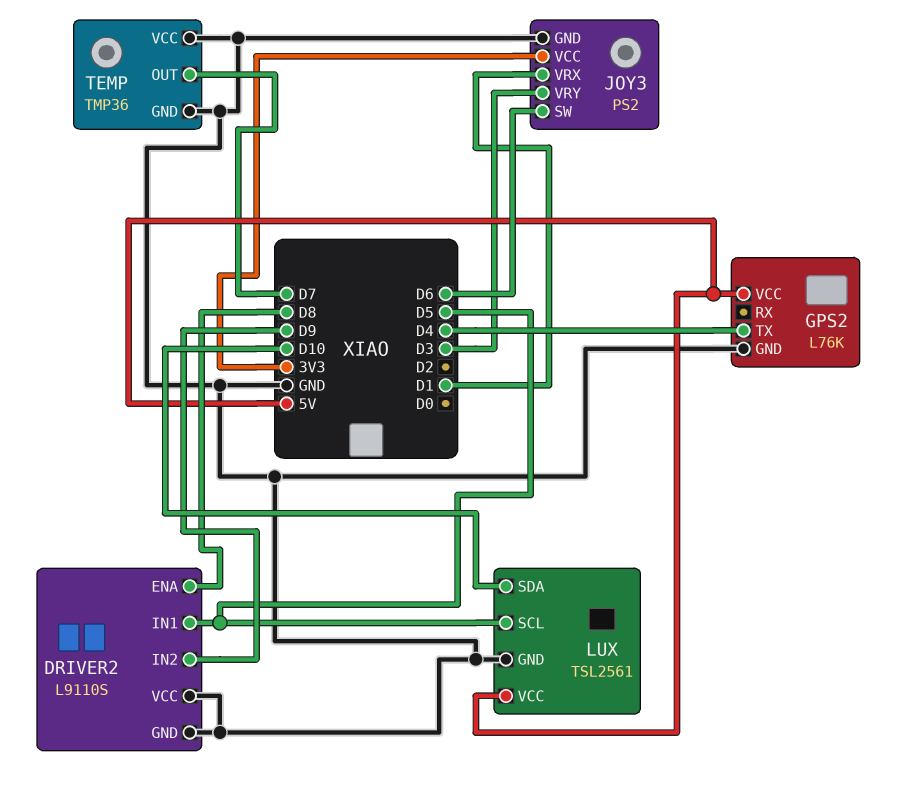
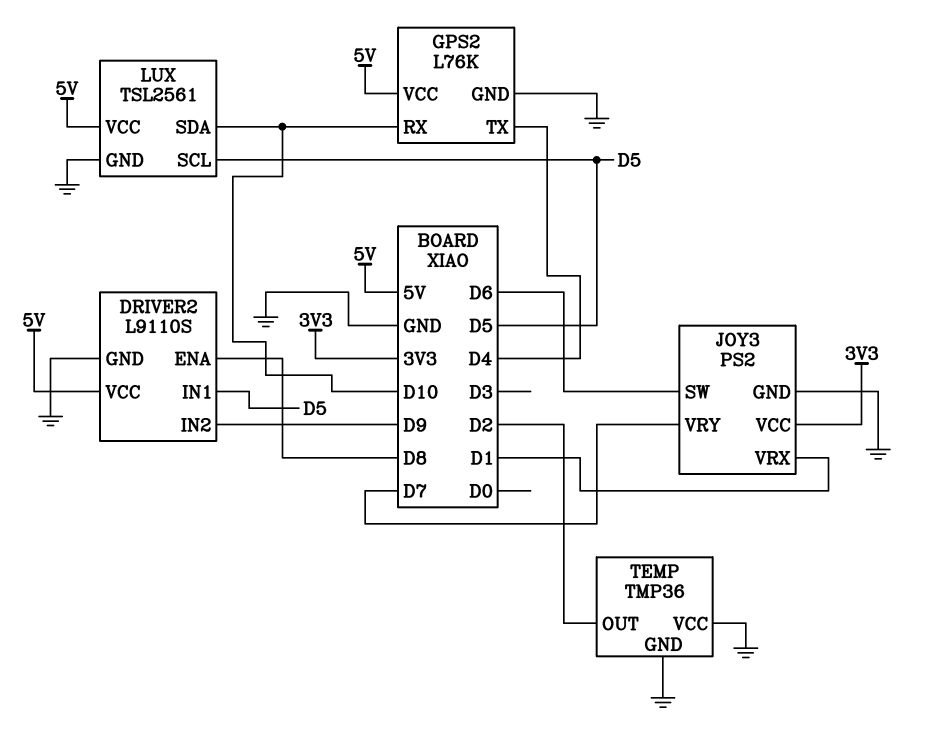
DRIVER2 pin VCC: GND -> 5V
GPS2 pin RX: none -> D10
JOY3 pin VRY: D3 -> D7
TEMP pin OUT: D7 -> D2

